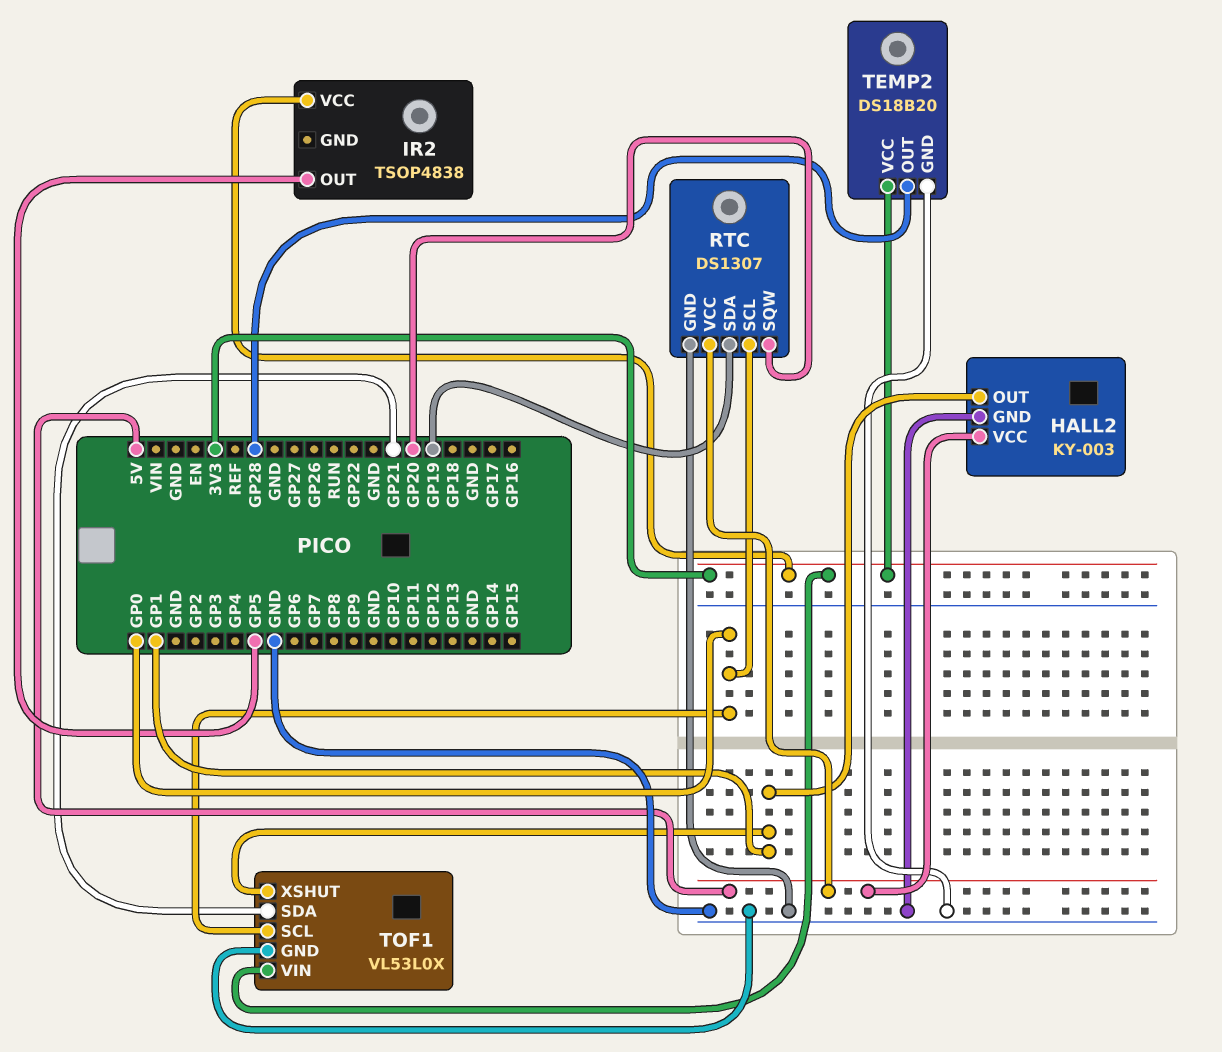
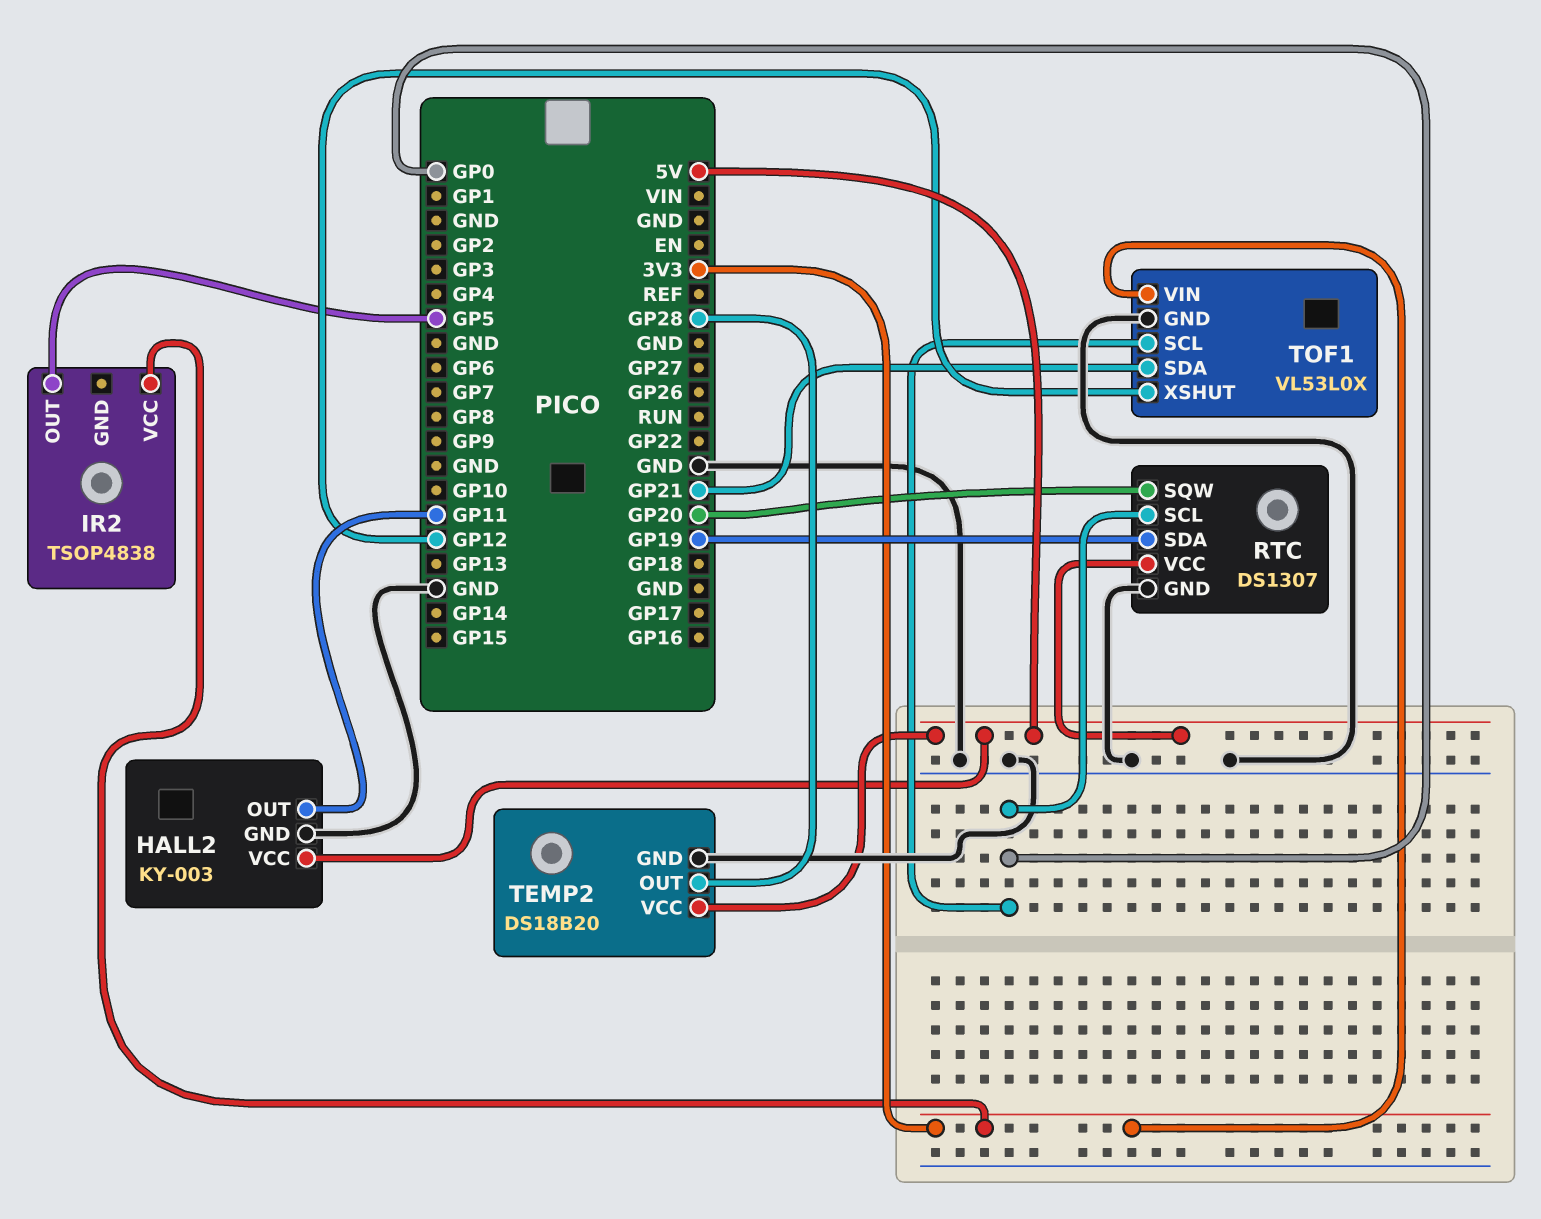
HALL2 pin OUT: GP1 -> GP11
TEMP2 pin VCC: 3V3 -> 5V
TOF1 pin XSHUT: GP1 -> GP12

